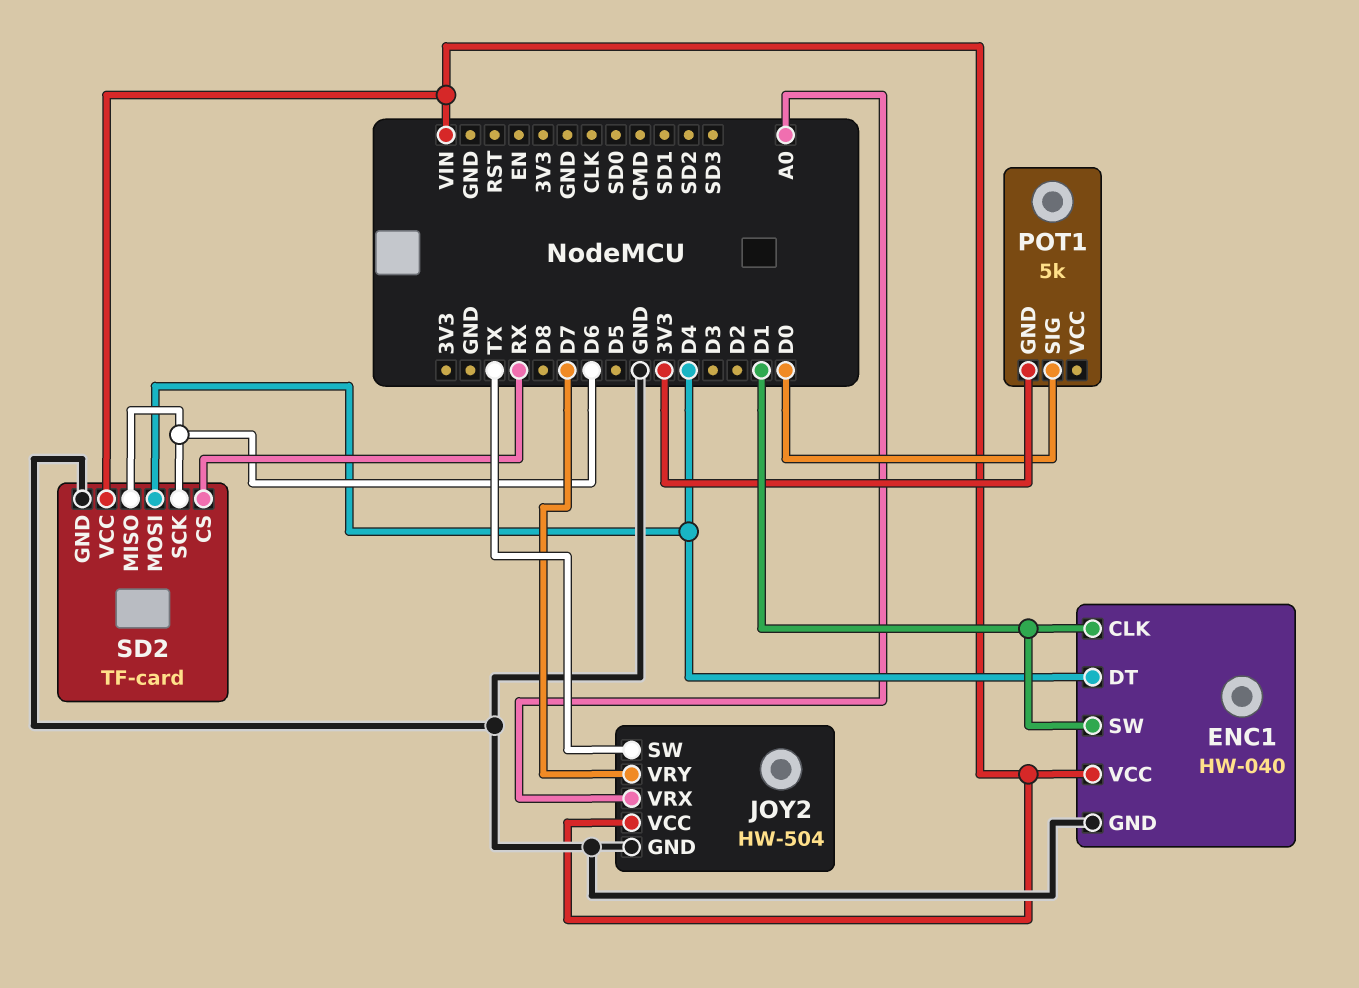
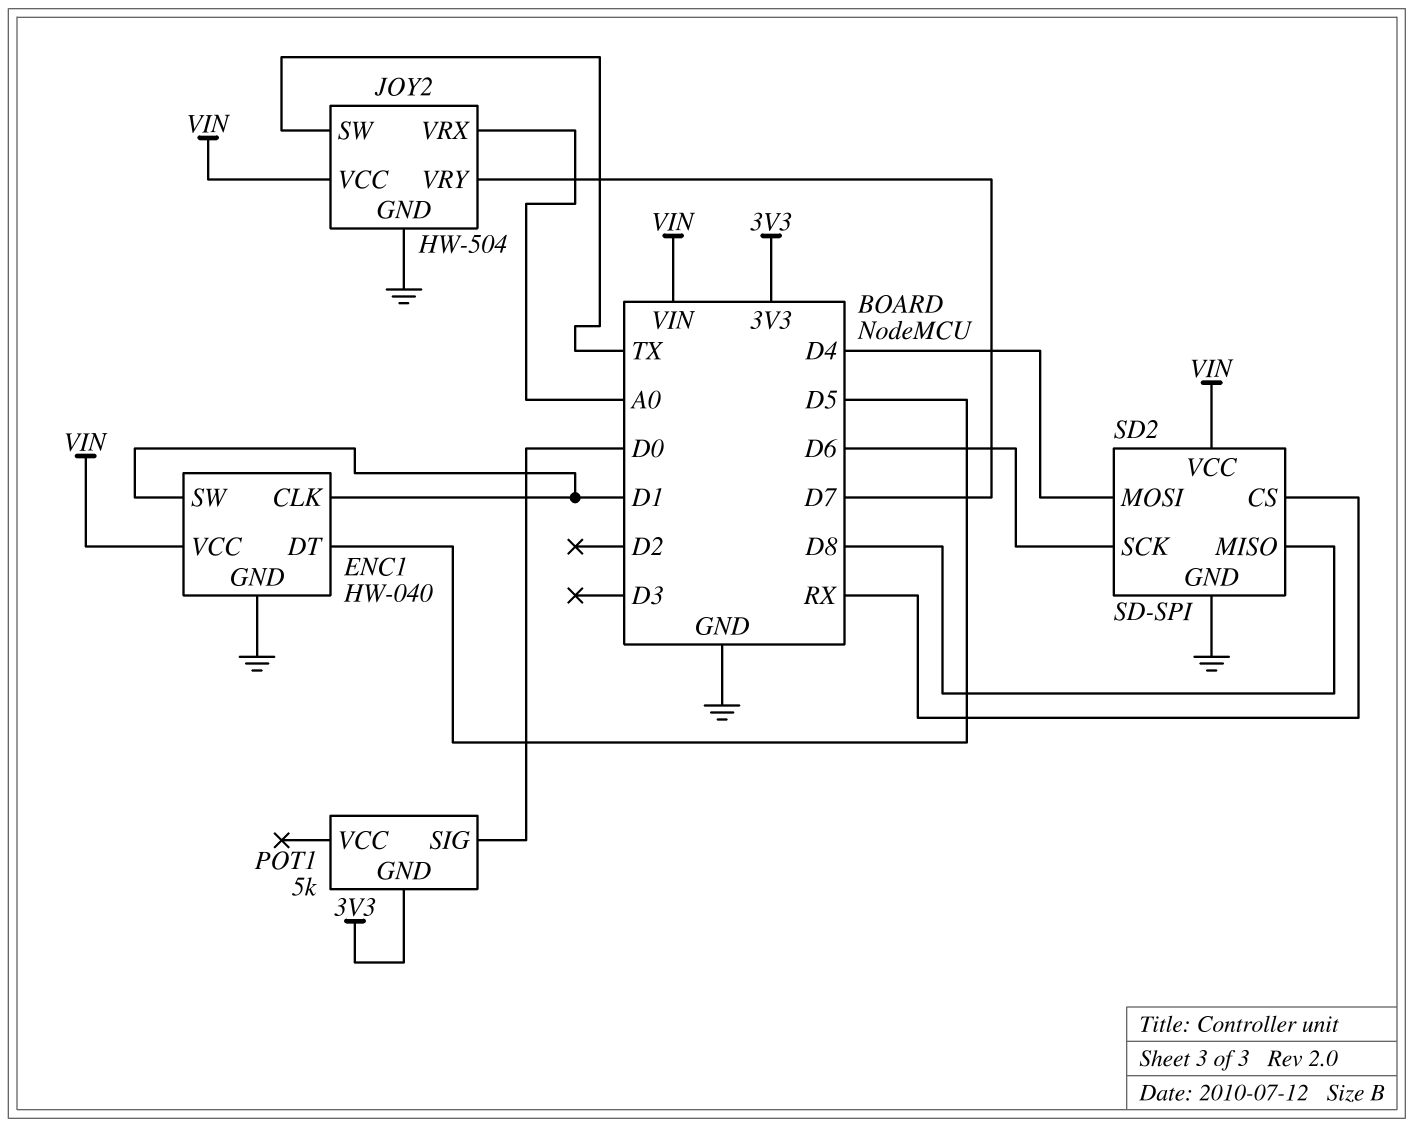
ENC1 pin DT: D4 -> D5
SD2: TF-card -> SD-SPI
SD2 pin MISO: D6 -> D8

